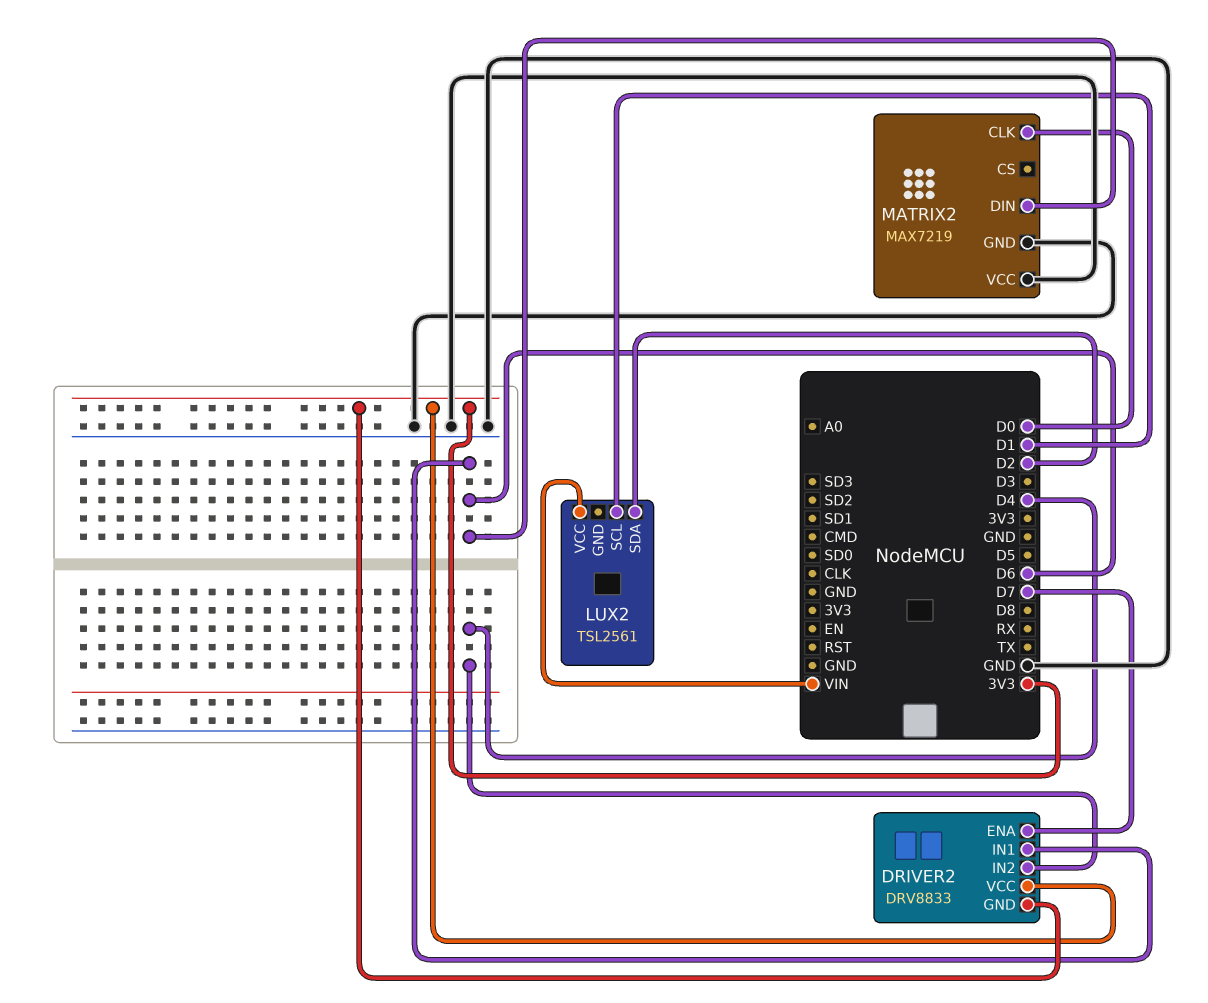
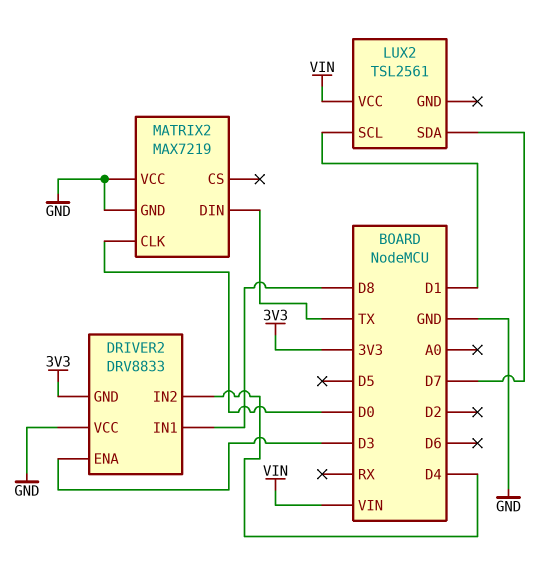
DRIVER2 pin ENA: D7 -> D3
DRIVER2 pin IN1: D6 -> D8
DRIVER2 pin VCC: 3V3 -> GND
LUX2 pin SDA: D2 -> D7
MATRIX2 pin DIN: D6 -> TX

